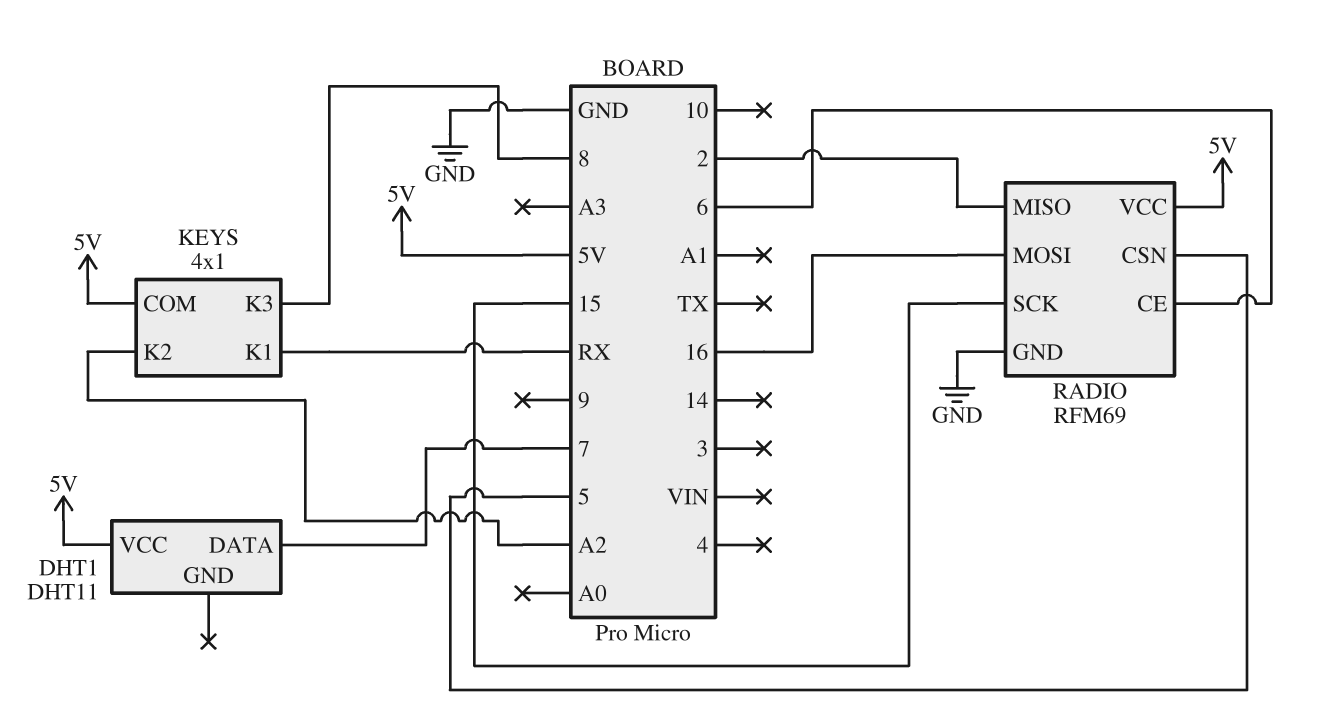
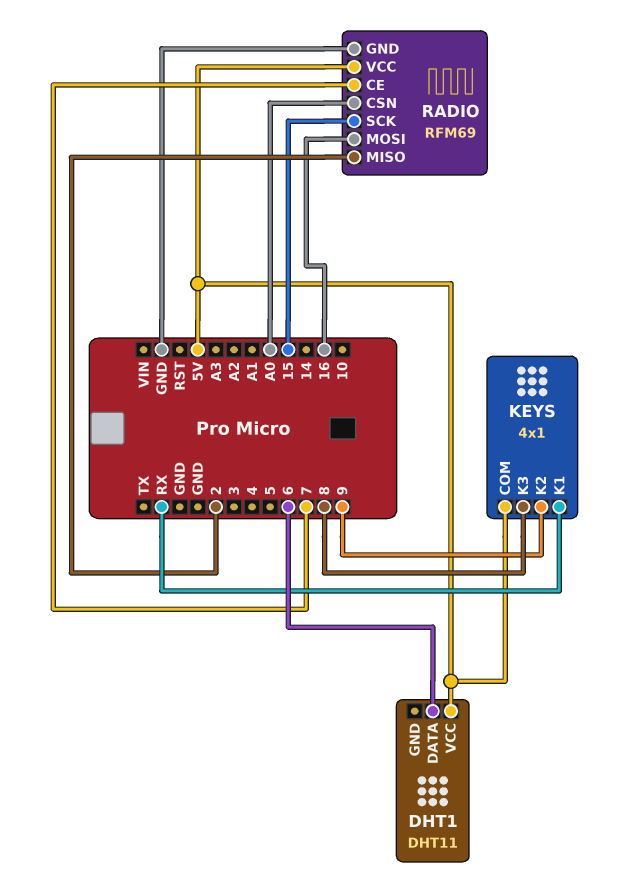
DHT1 pin DATA: 7 -> 6
KEYS pin K2: A2 -> 9
RADIO pin CE: 6 -> 7
RADIO pin CSN: 5 -> A0

